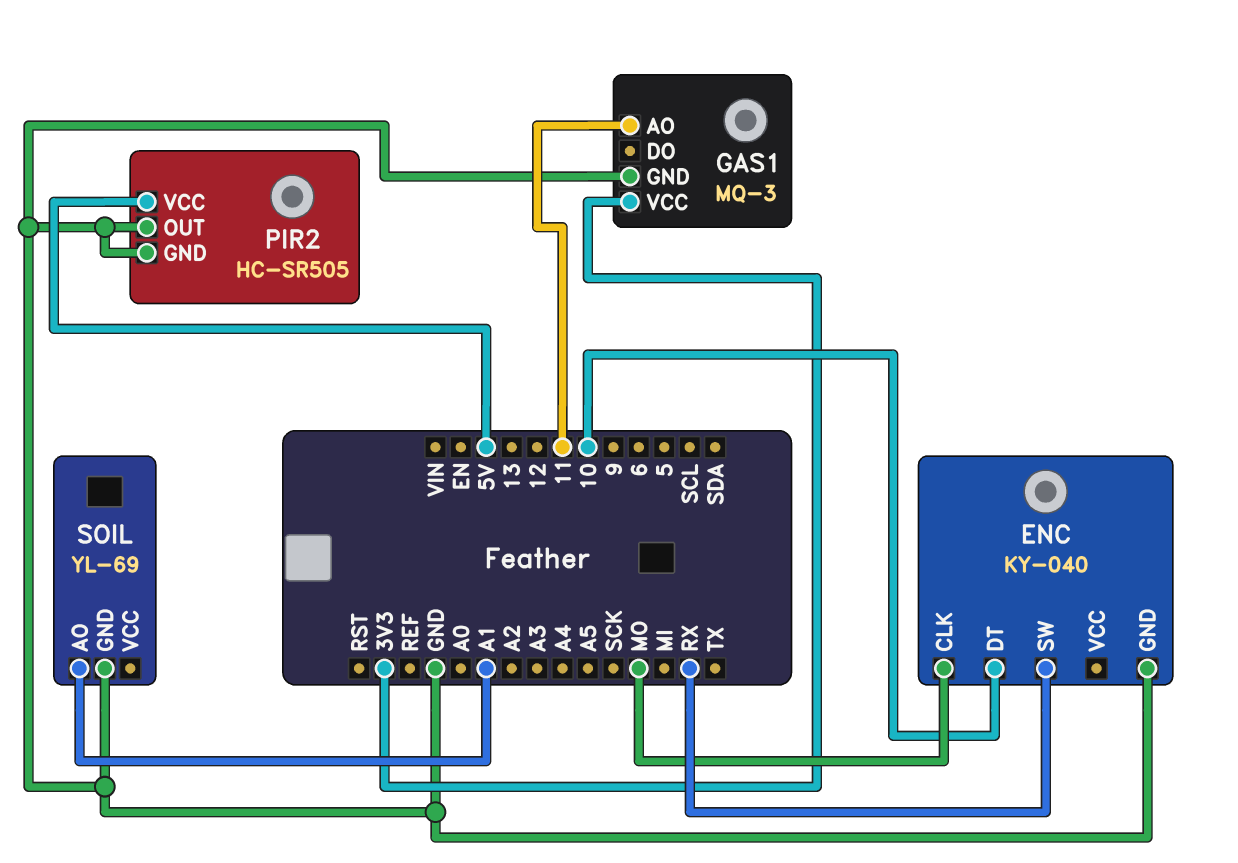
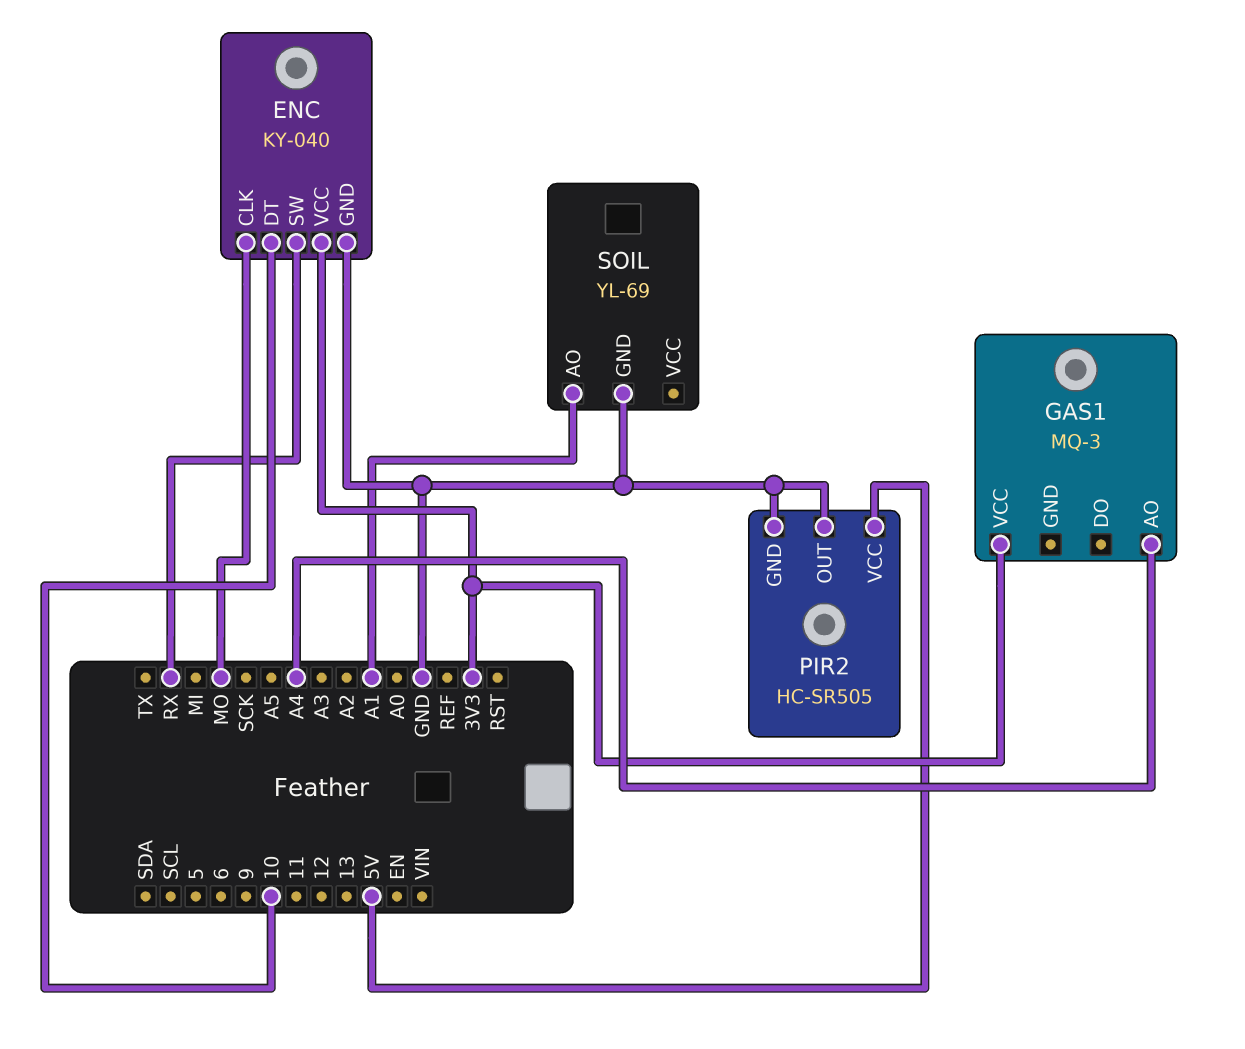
ENC pin VCC: none -> 3V3
GAS1 pin AO: 11 -> A4
GAS1 pin GND: GND -> none

